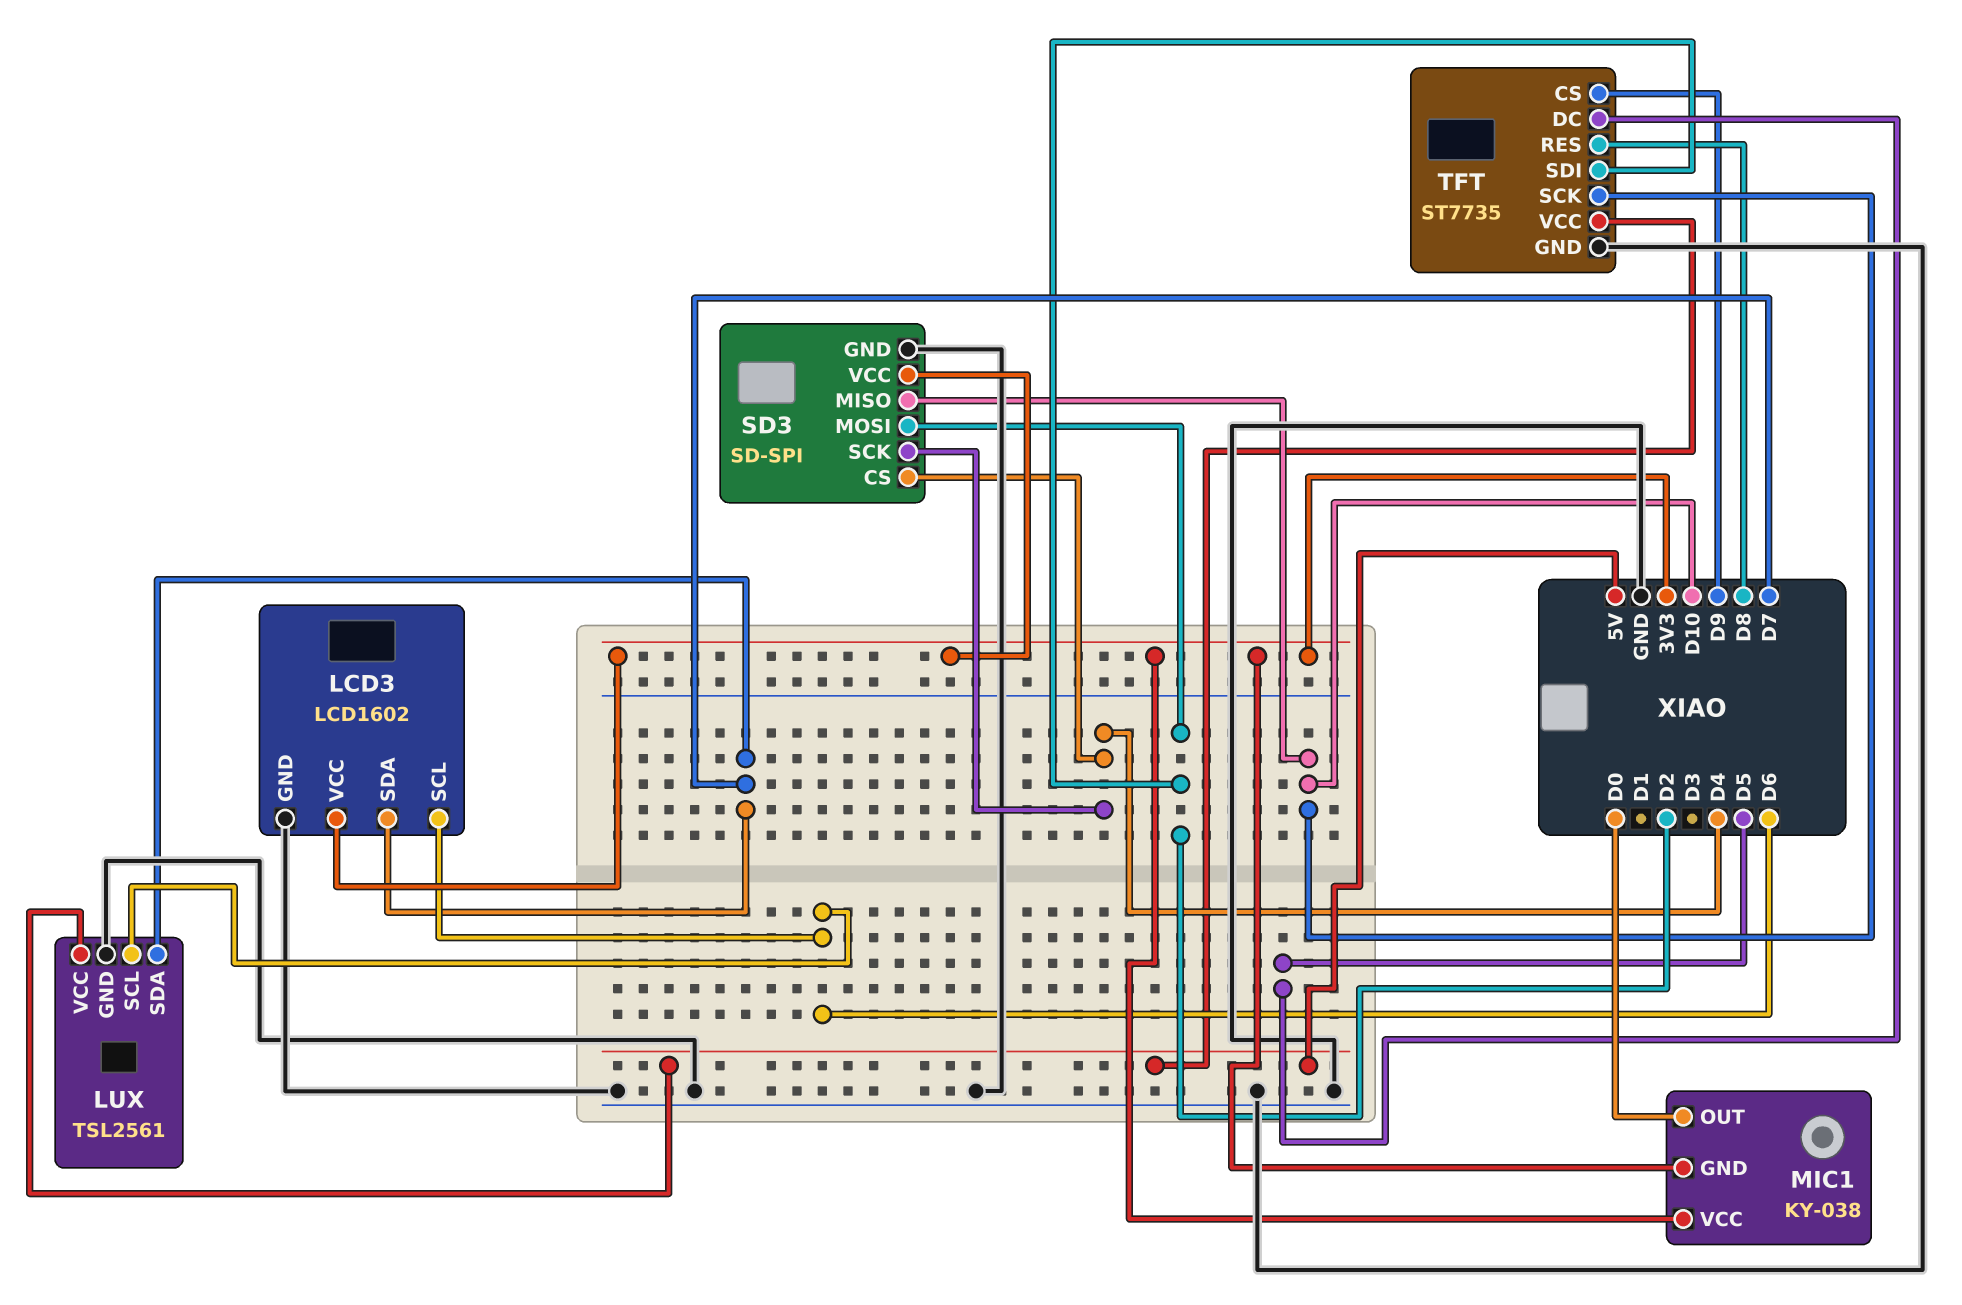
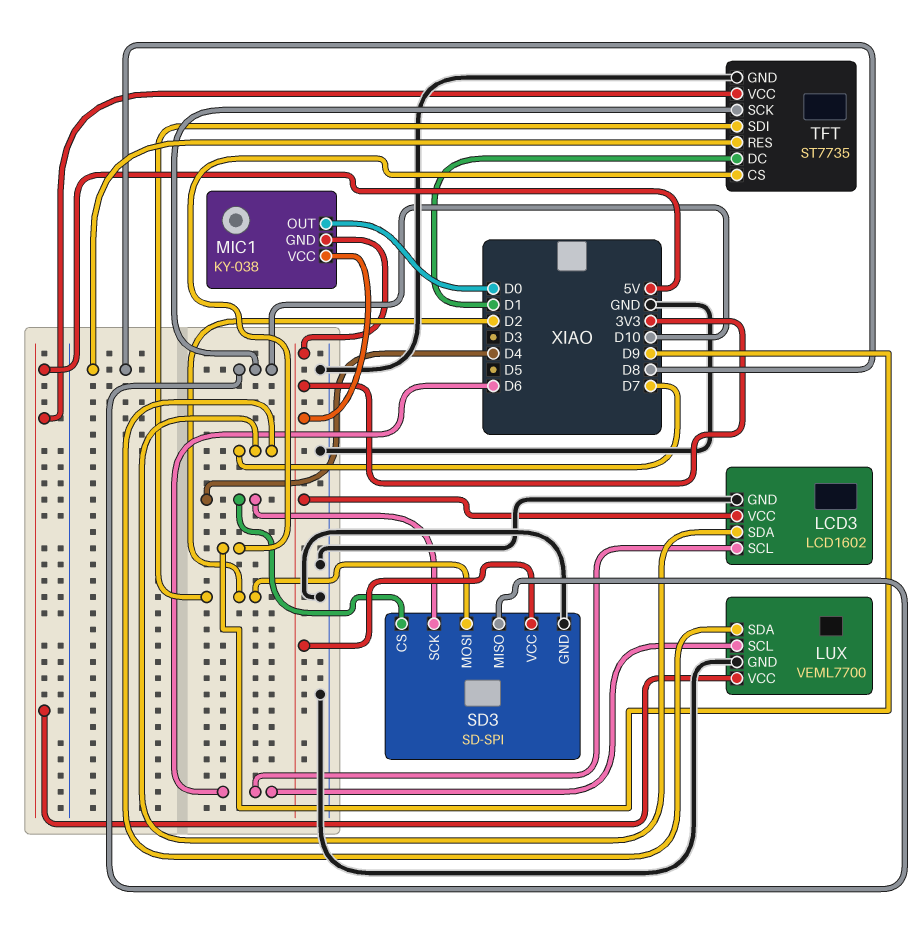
LUX: TSL2561 -> VEML7700
TFT pin DC: D5 -> D1

